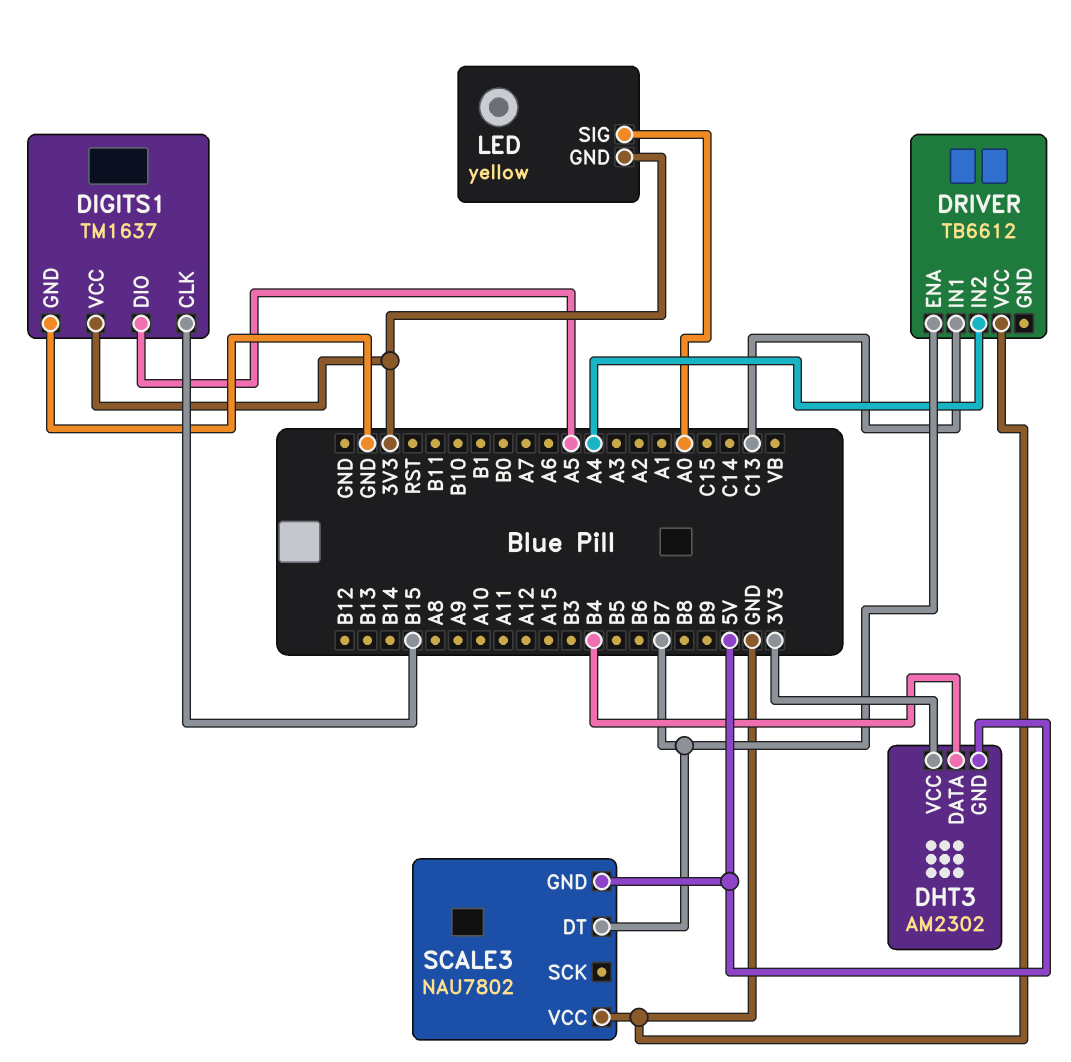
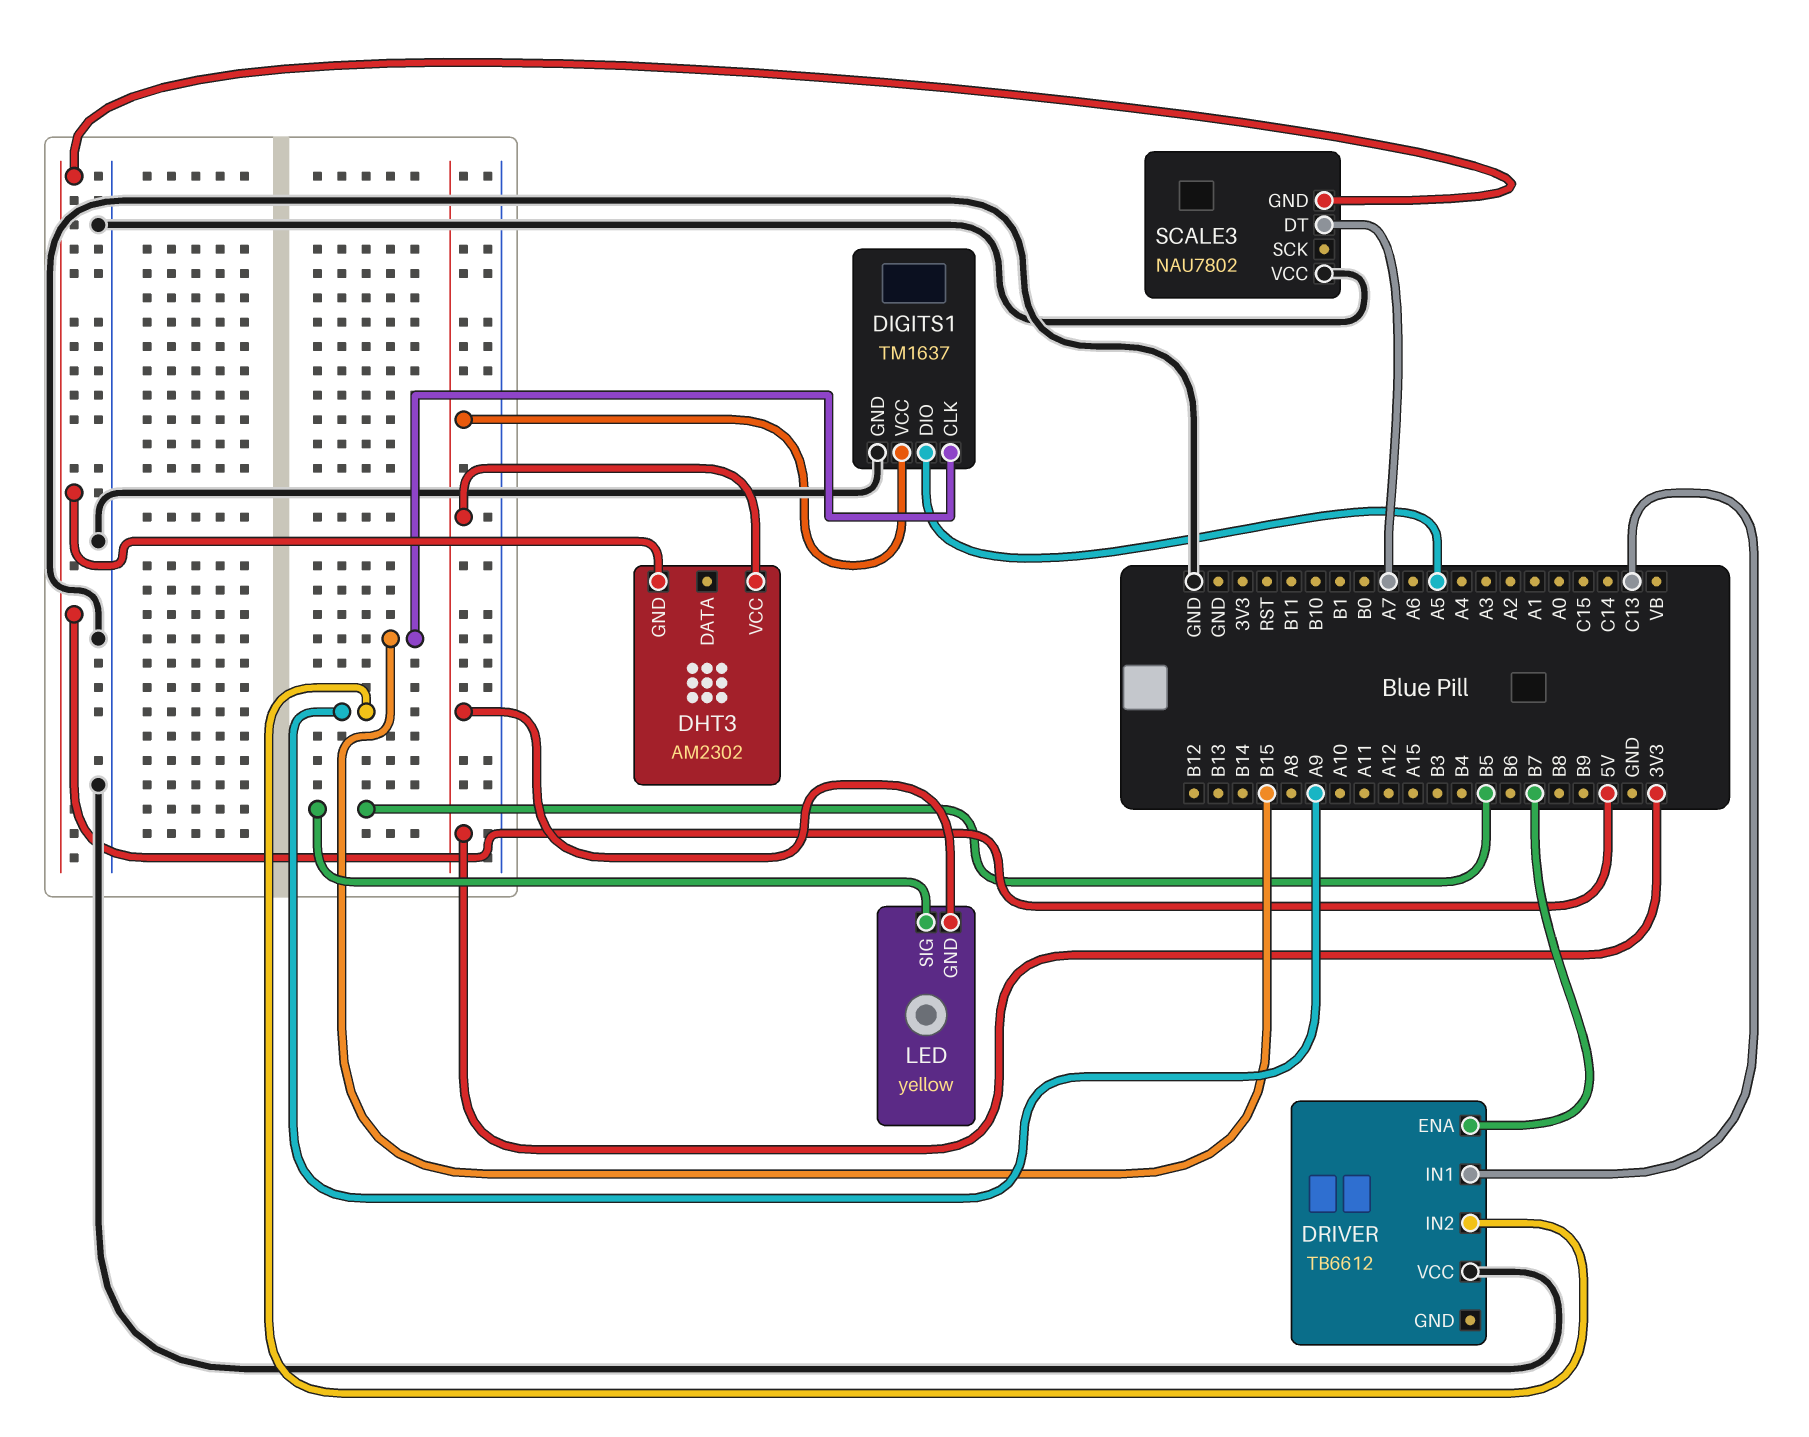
DHT3 pin DATA: B4 -> none
DRIVER pin IN2: A4 -> A9
LED pin SIG: A0 -> B5
SCALE3 pin DT: B7 -> A7

